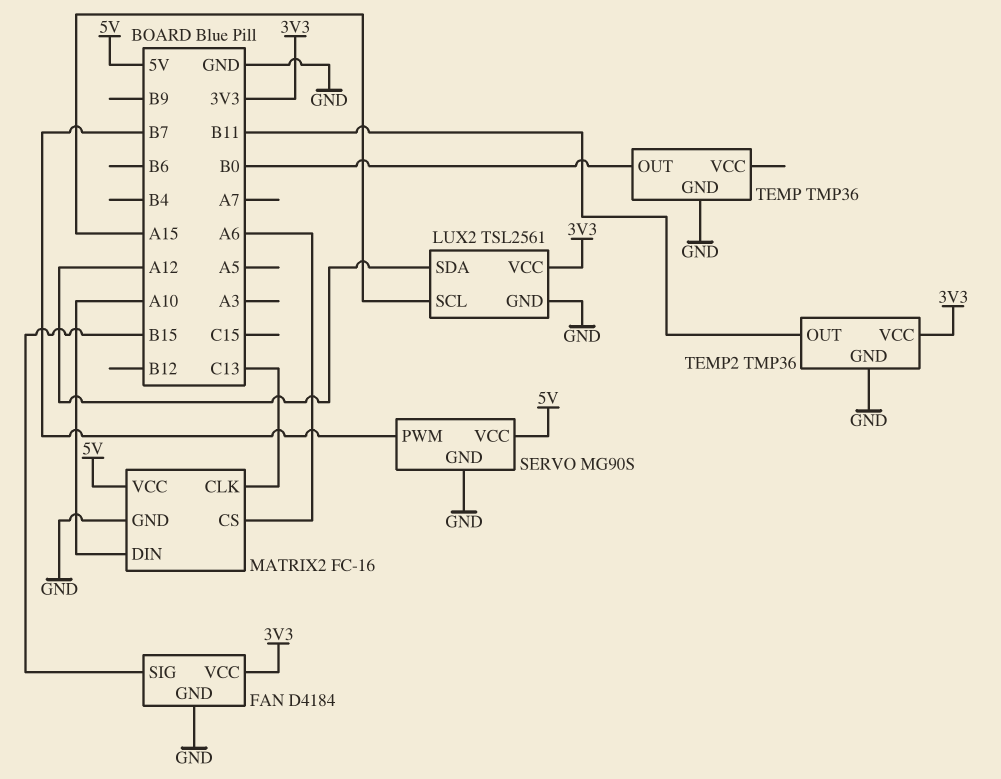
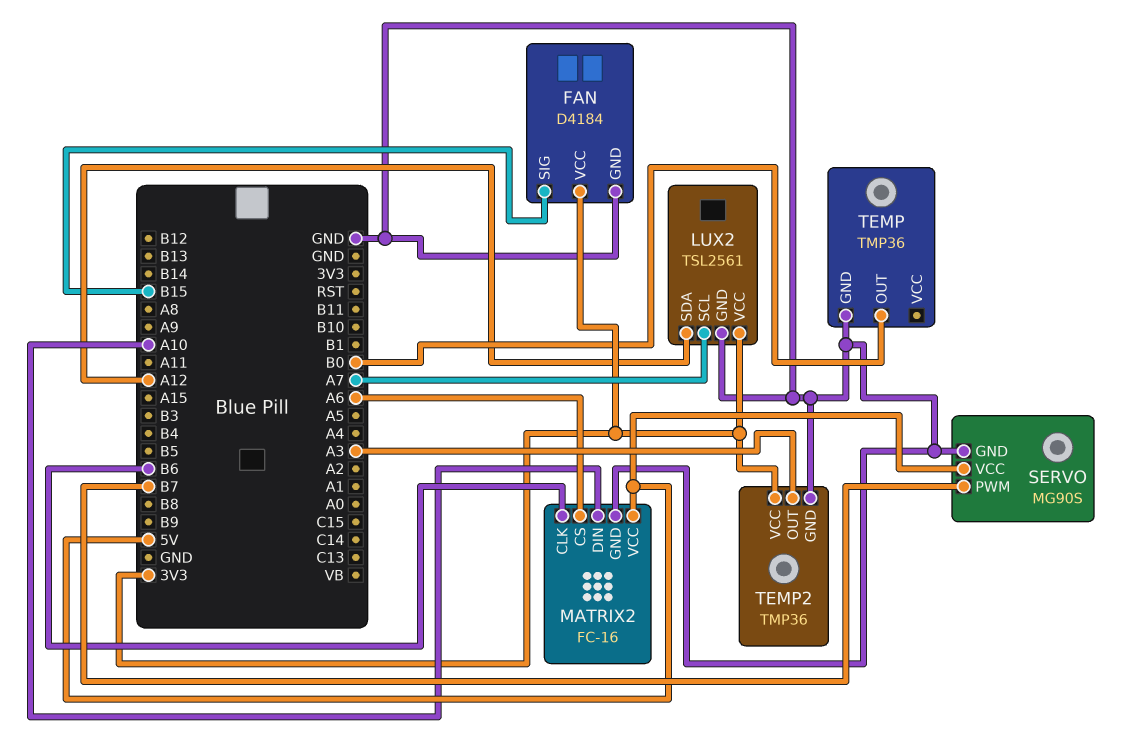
LUX2 pin SCL: A15 -> A7
MATRIX2 pin CLK: C13 -> B6
TEMP2 pin OUT: B11 -> A3

